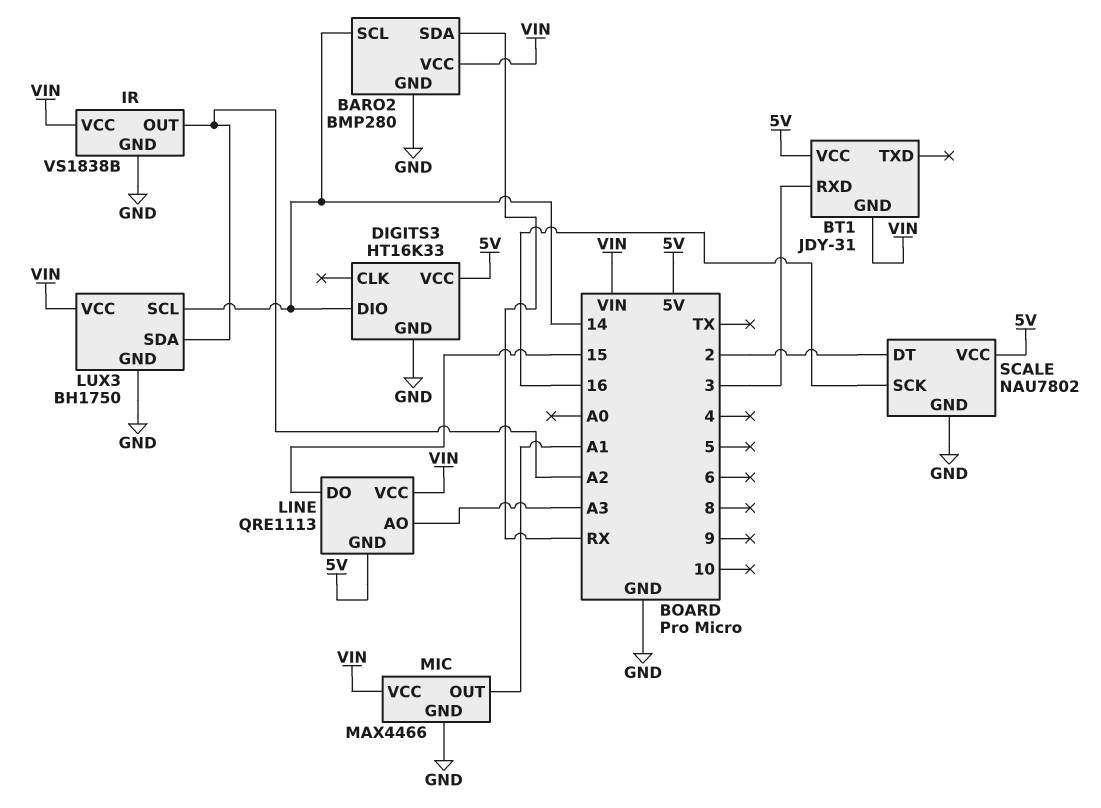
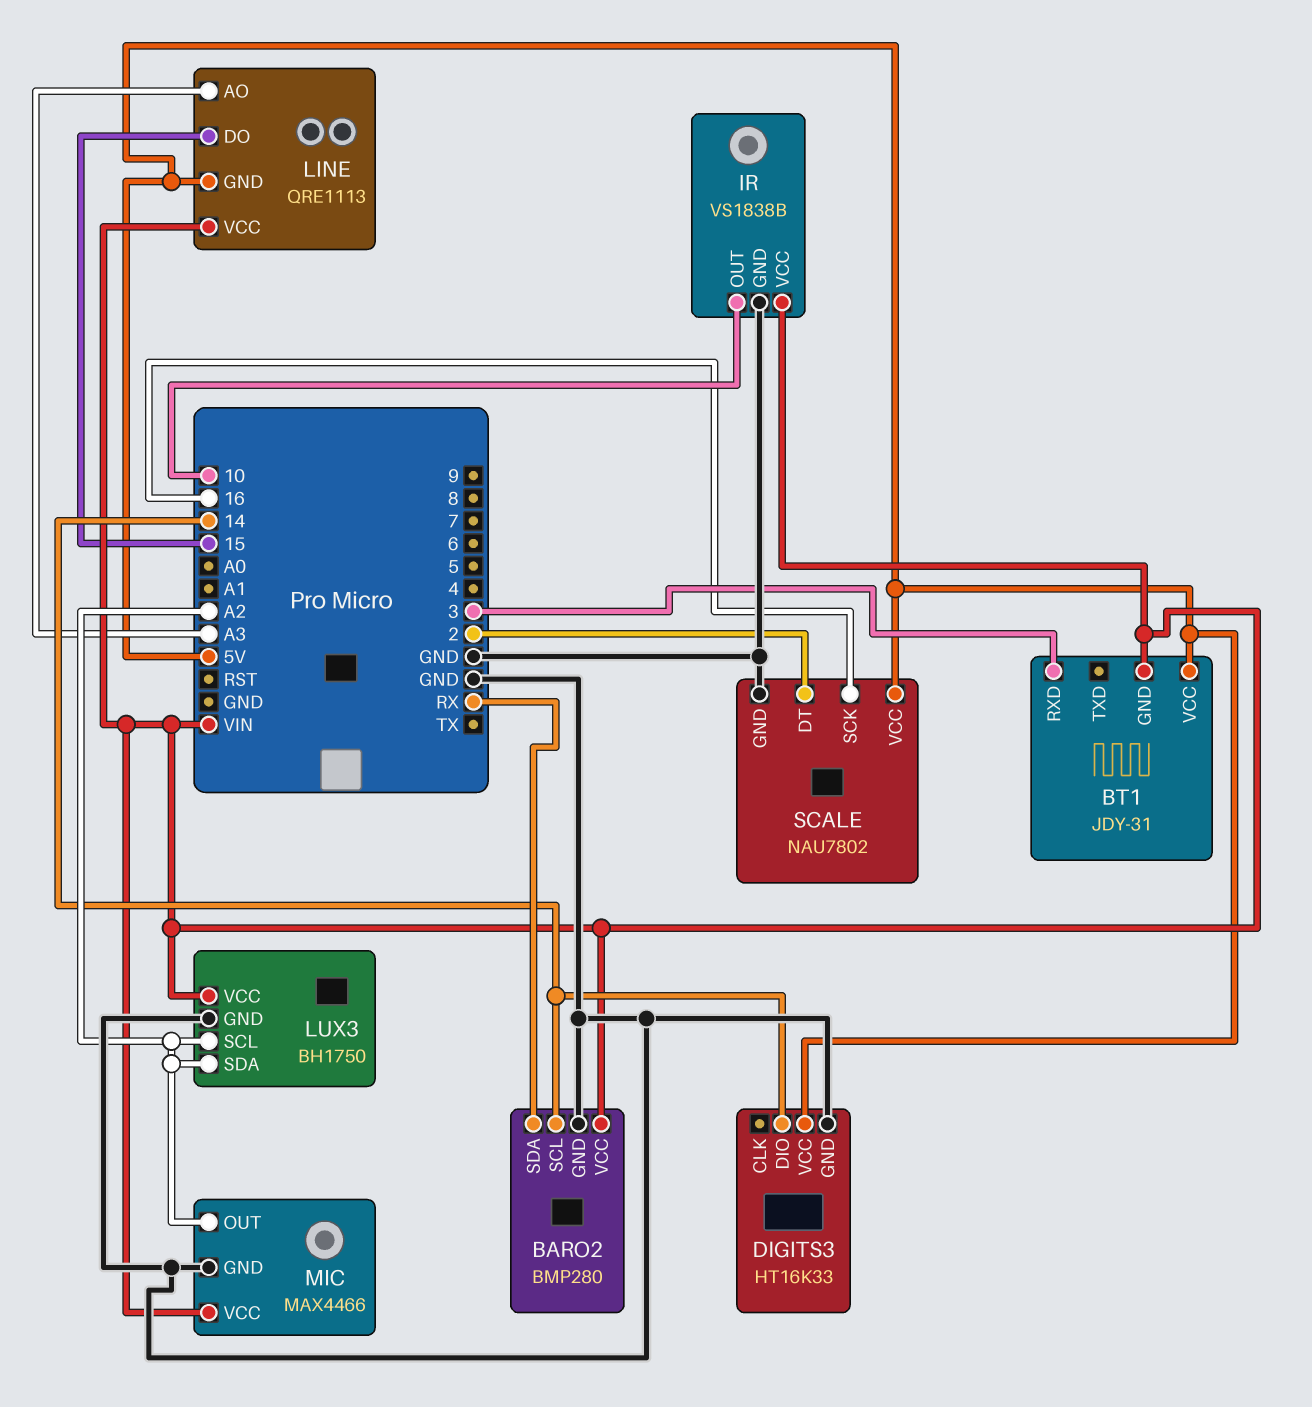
IR pin OUT: A2 -> 10
LUX3 pin SCL: 14 -> A2
MIC pin OUT: A1 -> A2

